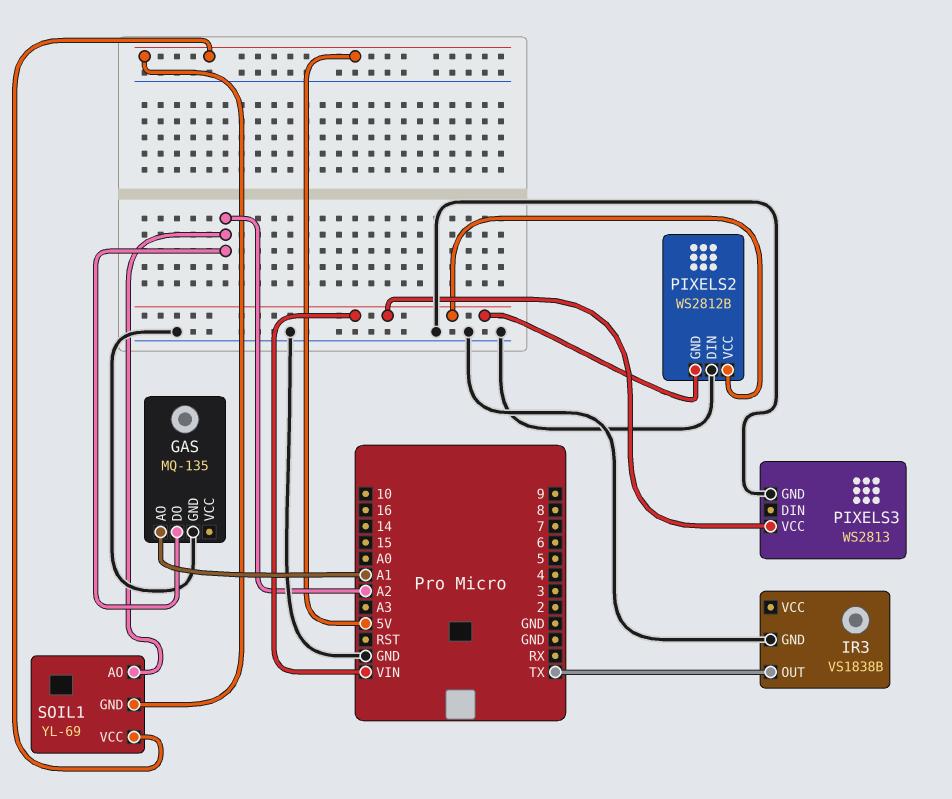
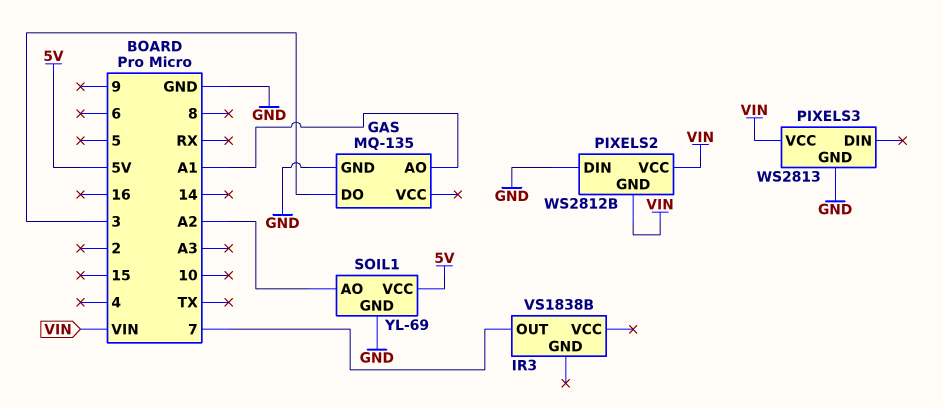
GAS pin DO: A2 -> 3
IR3 pin GND: GND -> none
IR3 pin OUT: TX -> 7
SOIL1 pin GND: 5V -> GND

